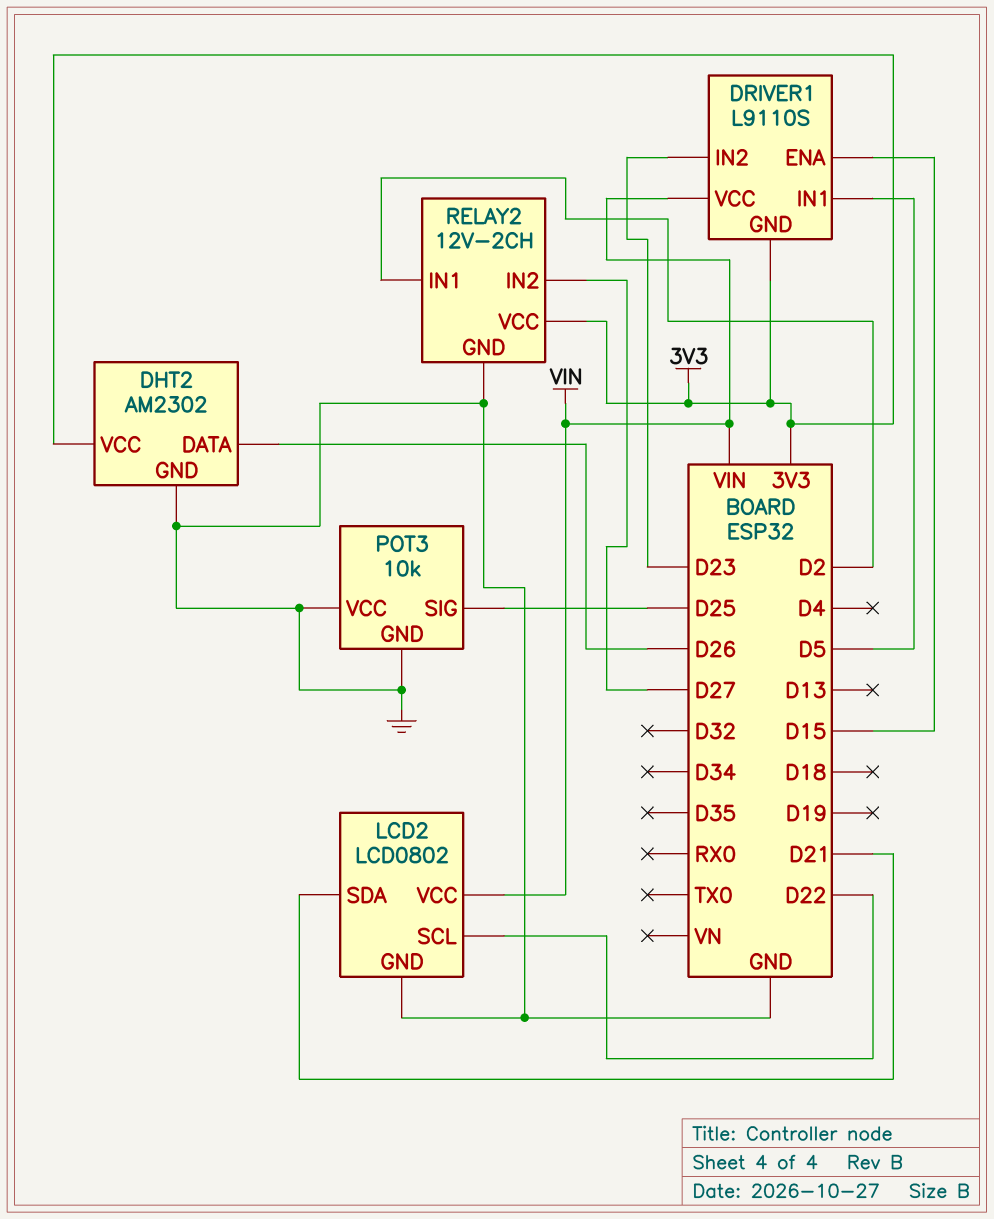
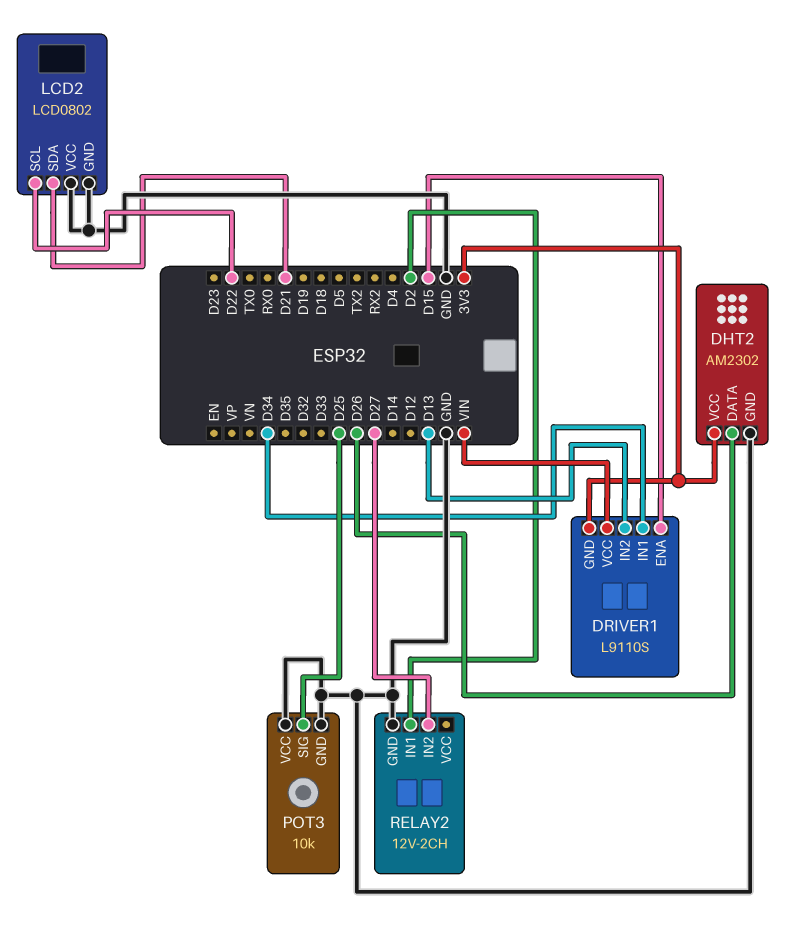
DRIVER1 pin IN1: D5 -> D34
DRIVER1 pin IN2: D23 -> D13
LCD2 pin VCC: VIN -> GND
RELAY2 pin VCC: 3V3 -> none

